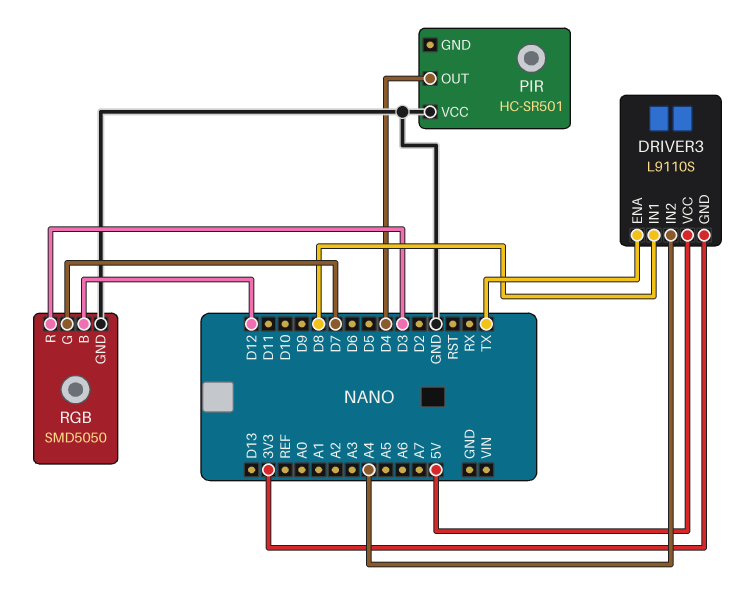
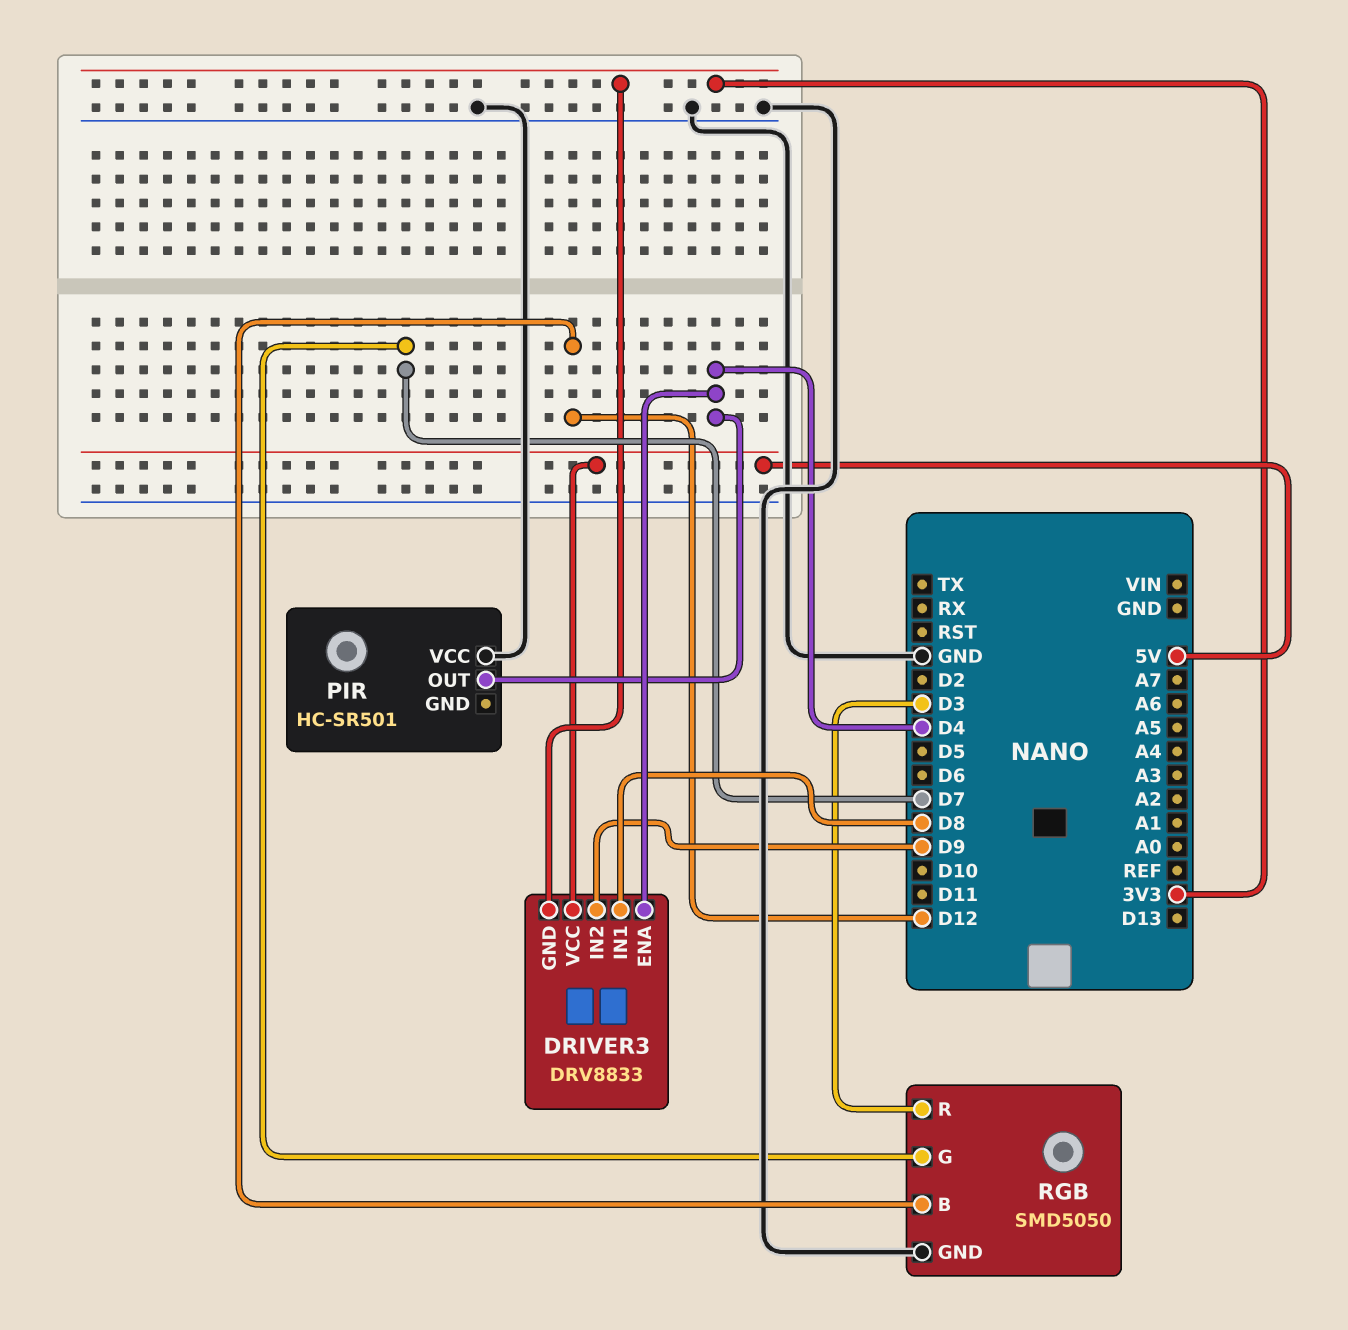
DRIVER3: L9110S -> DRV8833
DRIVER3 pin ENA: TX -> D4
DRIVER3 pin IN2: A4 -> D9

